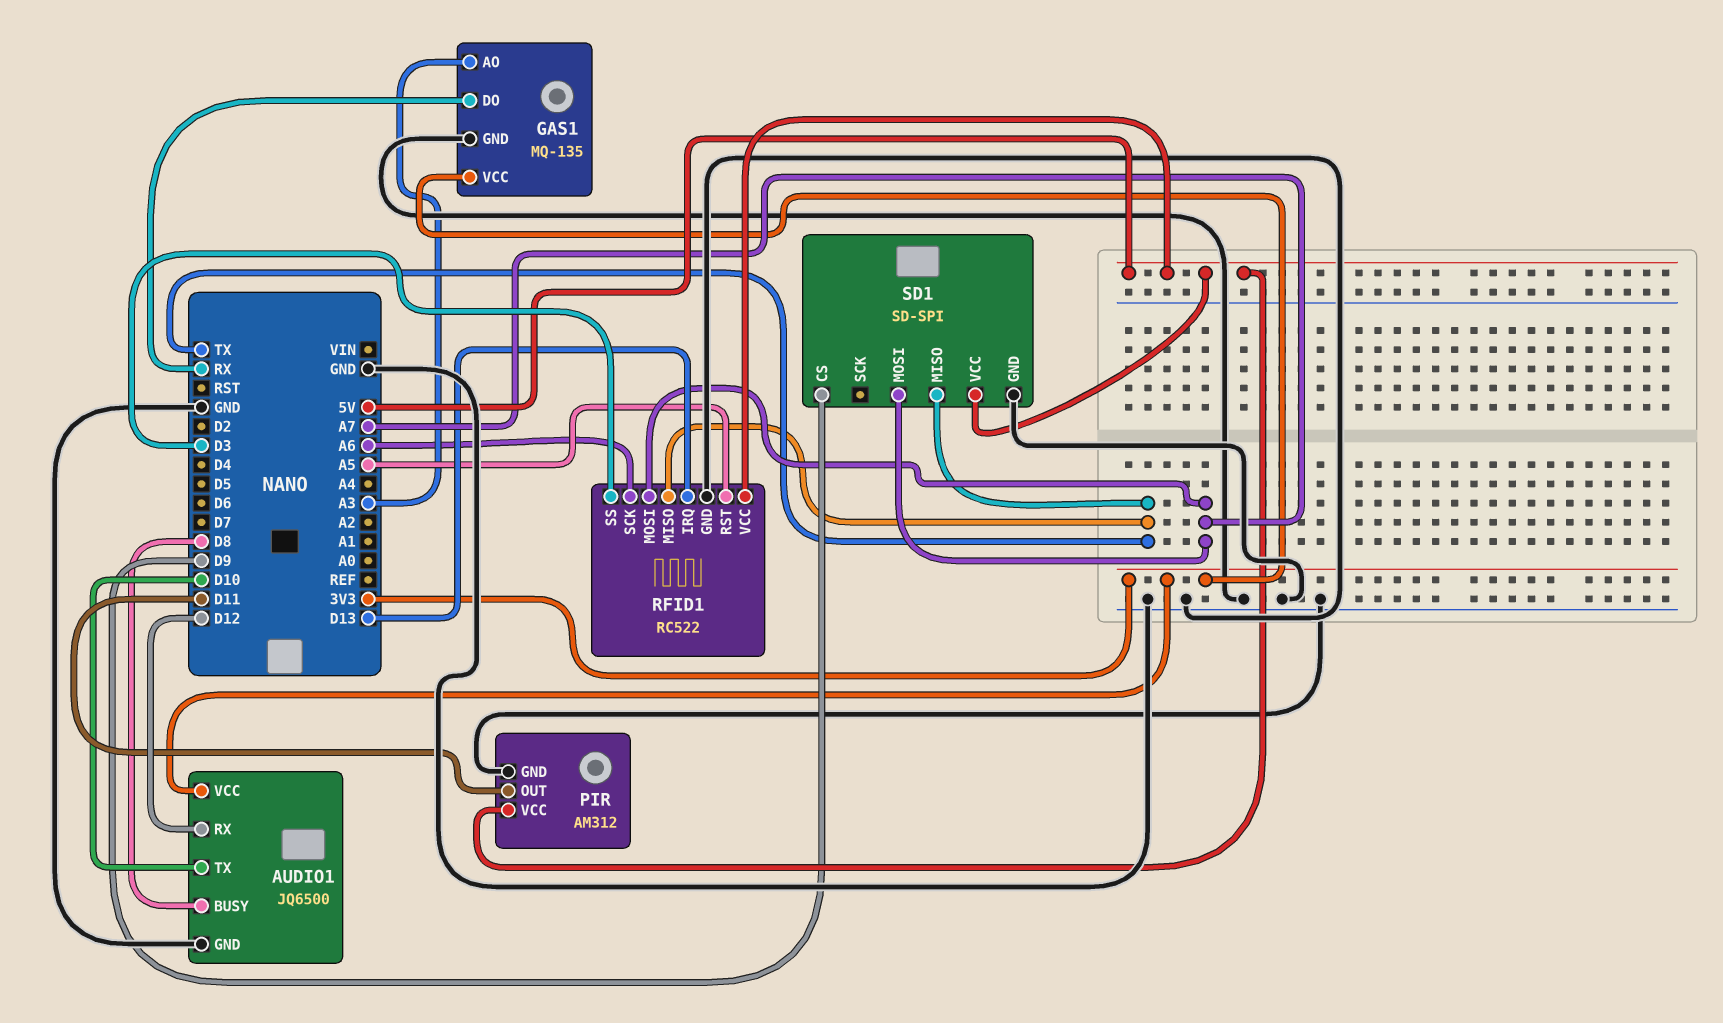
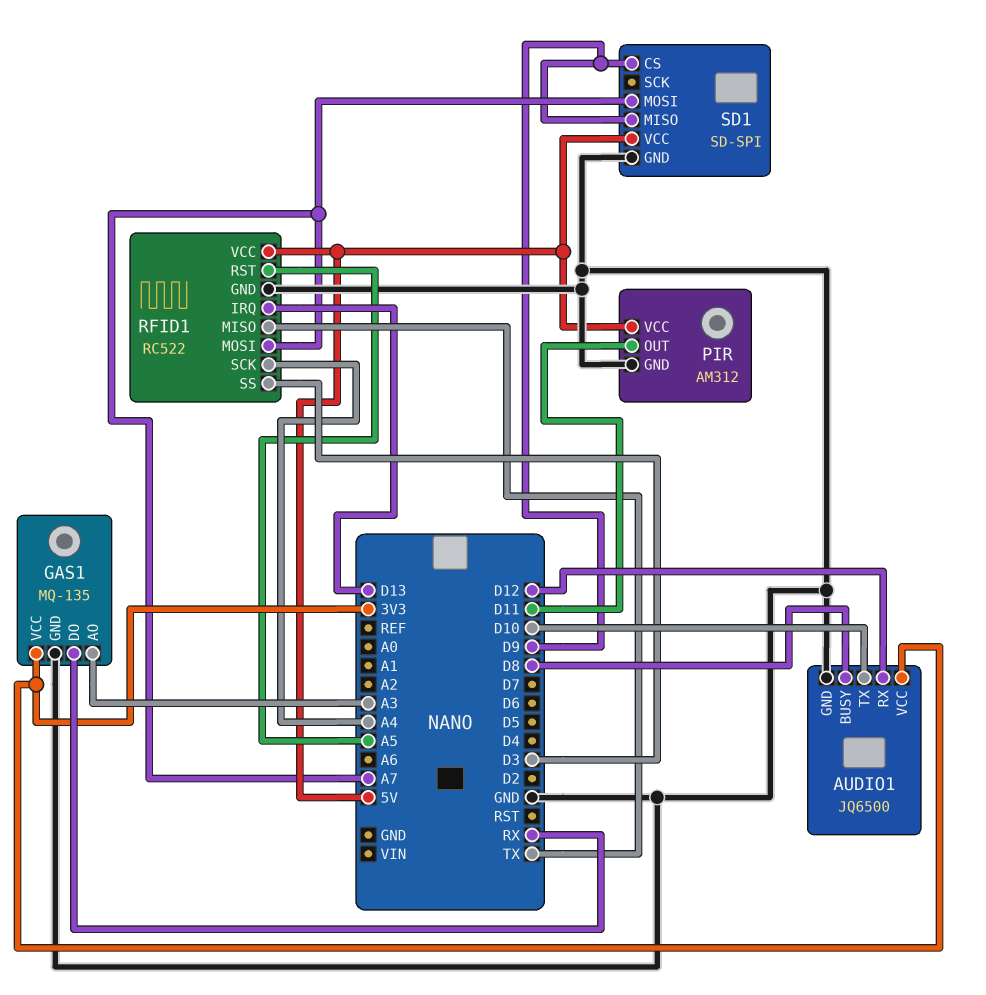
RFID1 pin SCK: A6 -> A4
SD1 pin MISO: TX -> D9

